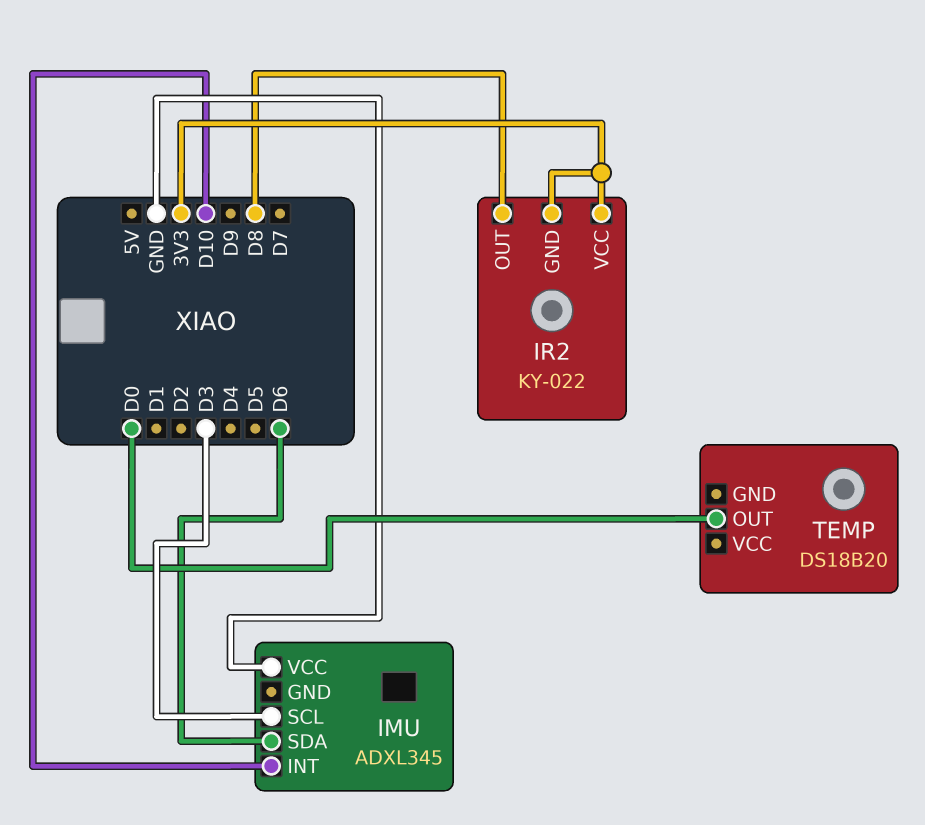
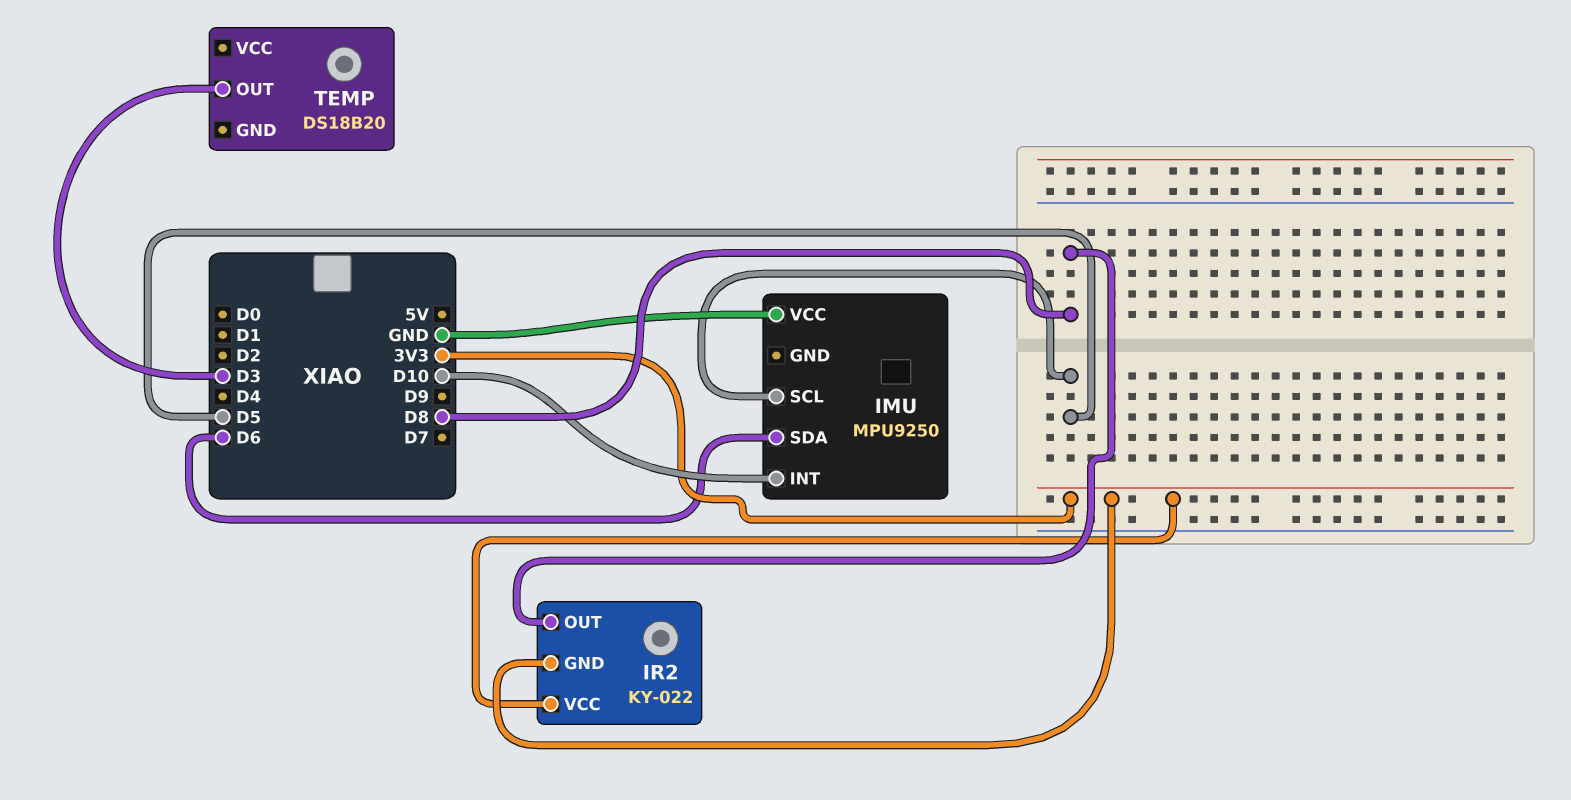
IMU: ADXL345 -> MPU9250
IMU pin SCL: D3 -> D5
TEMP pin OUT: D0 -> D3

